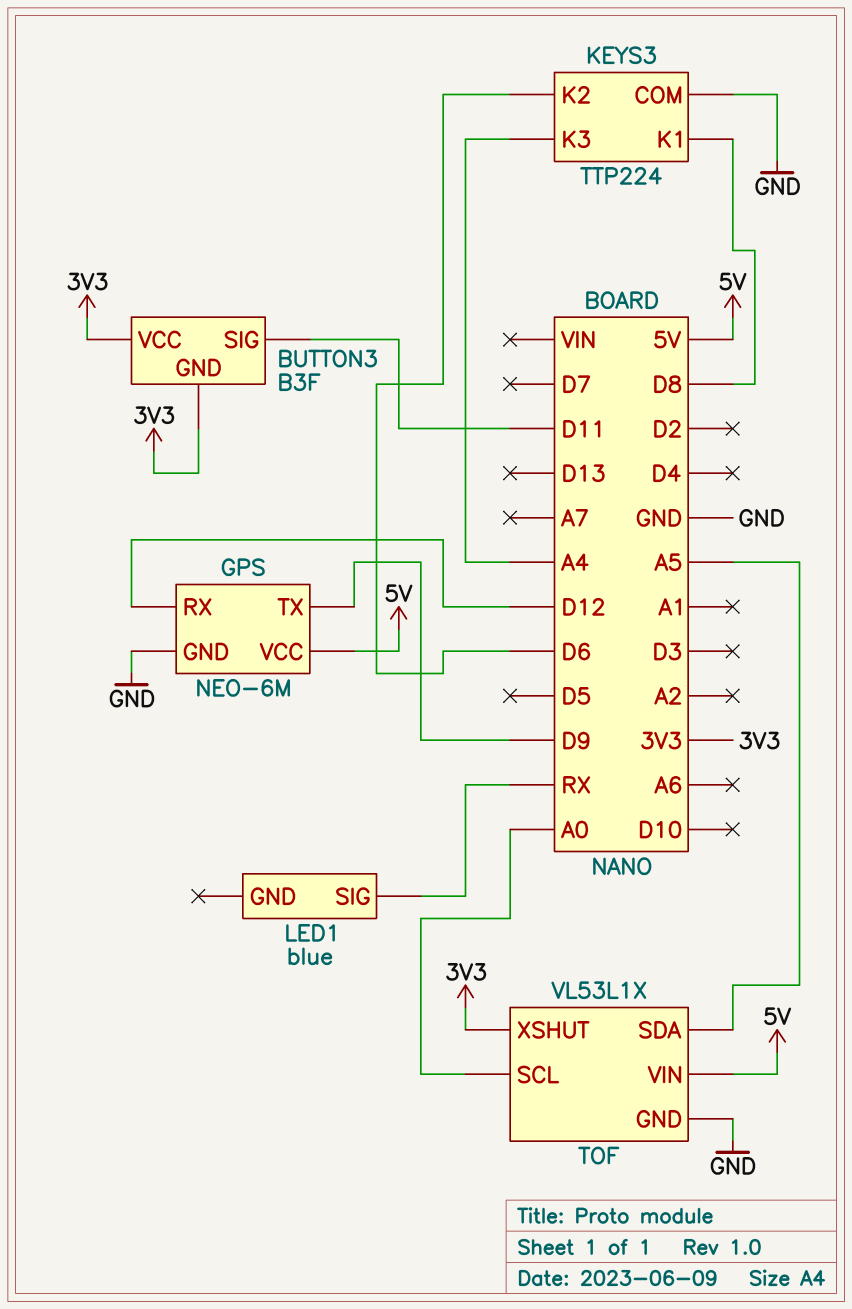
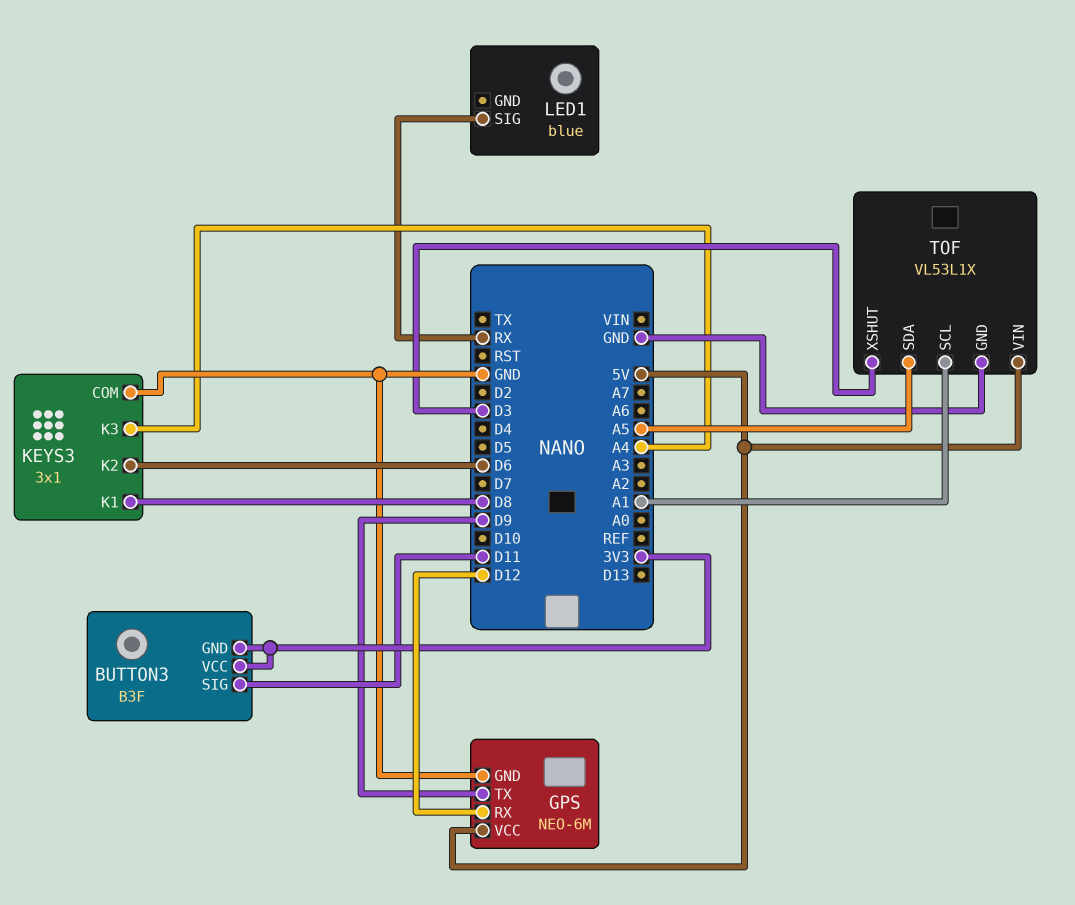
KEYS3: TTP224 -> 3x1
TOF pin SCL: A0 -> A1
TOF pin XSHUT: 3V3 -> D3

